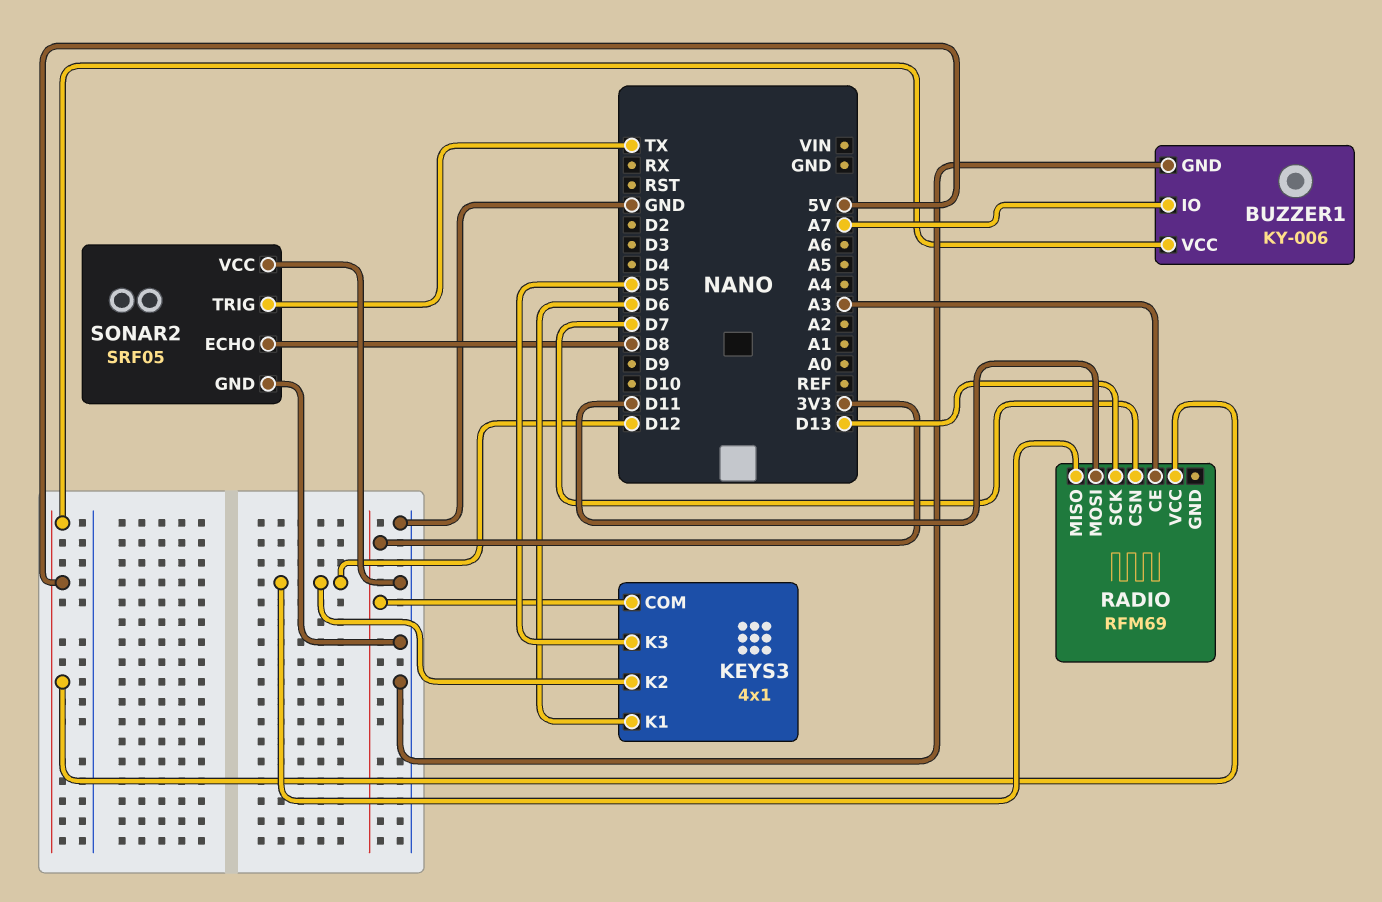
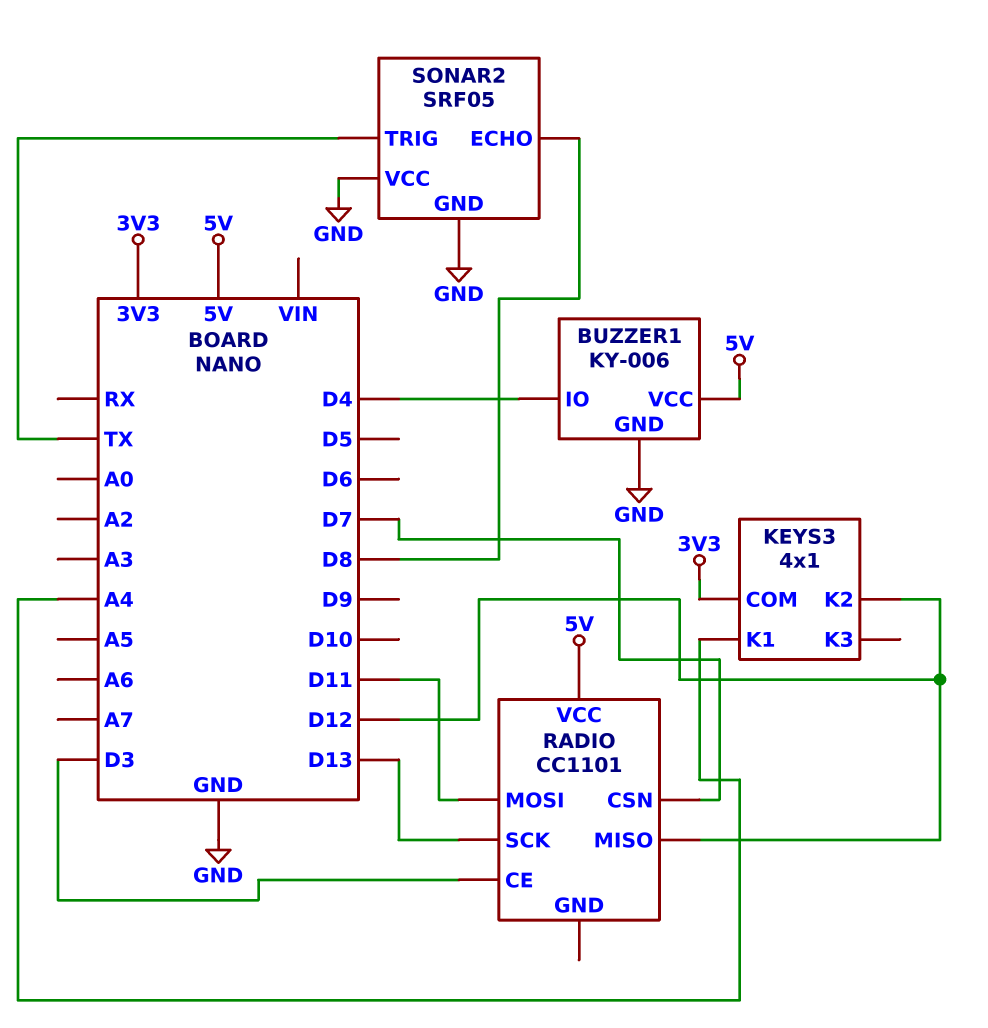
BUZZER1 pin IO: A7 -> D4
KEYS3 pin K1: D6 -> A4
KEYS3 pin K3: D5 -> none
RADIO: RFM69 -> CC1101
RADIO pin CE: A3 -> D3

